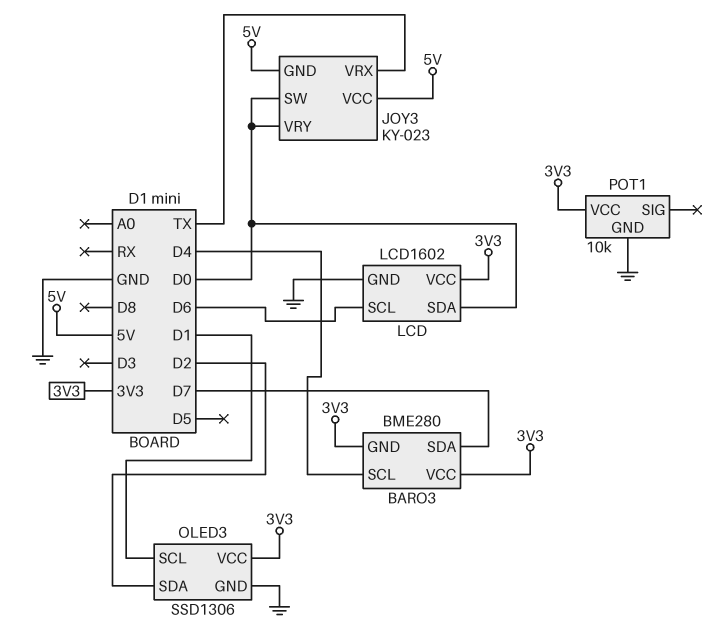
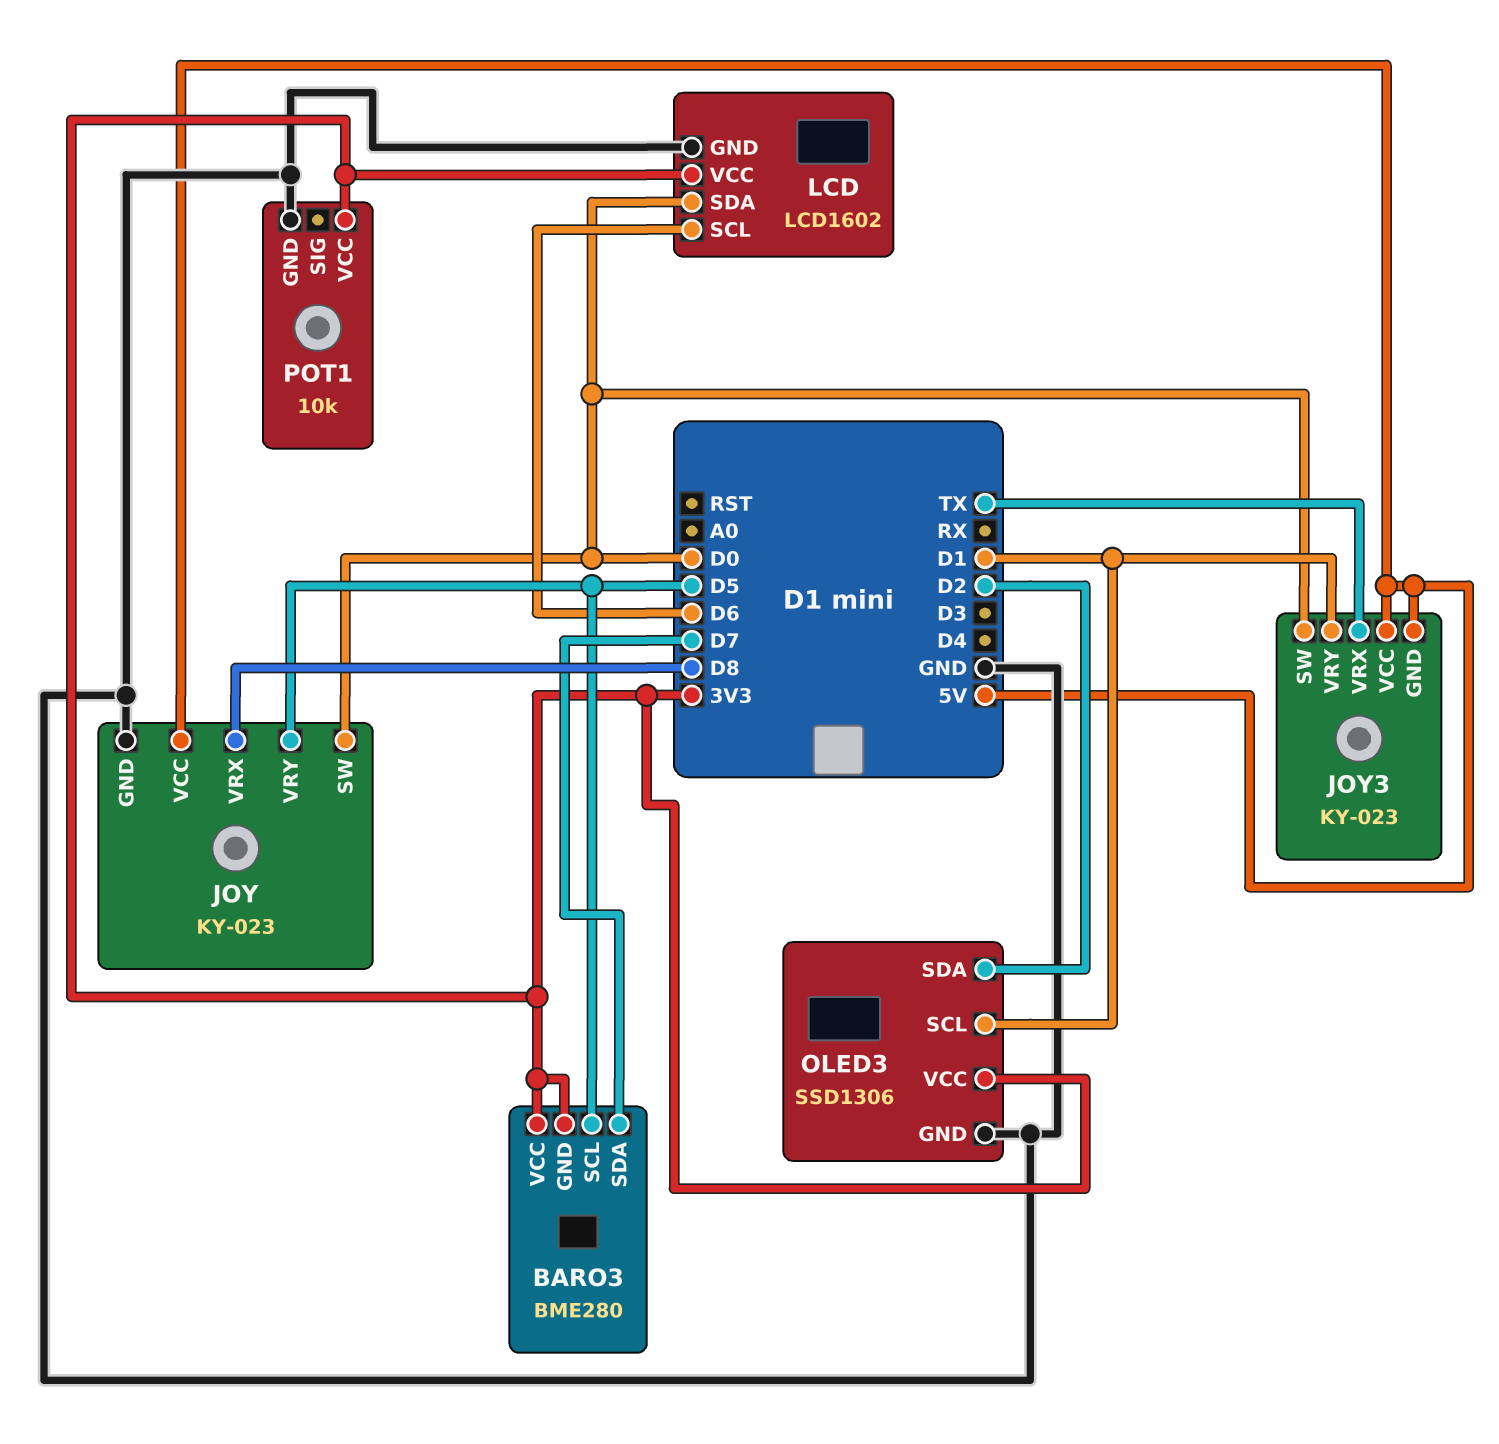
BARO3 pin SCL: D4 -> D5
JOY: none -> KY-023
JOY pin GND: none -> GND
JOY pin SW: none -> D0
JOY pin VCC: none -> 5V
JOY pin VRX: none -> D8
JOY pin VRY: none -> D5
JOY3 pin VRY: D0 -> D1

